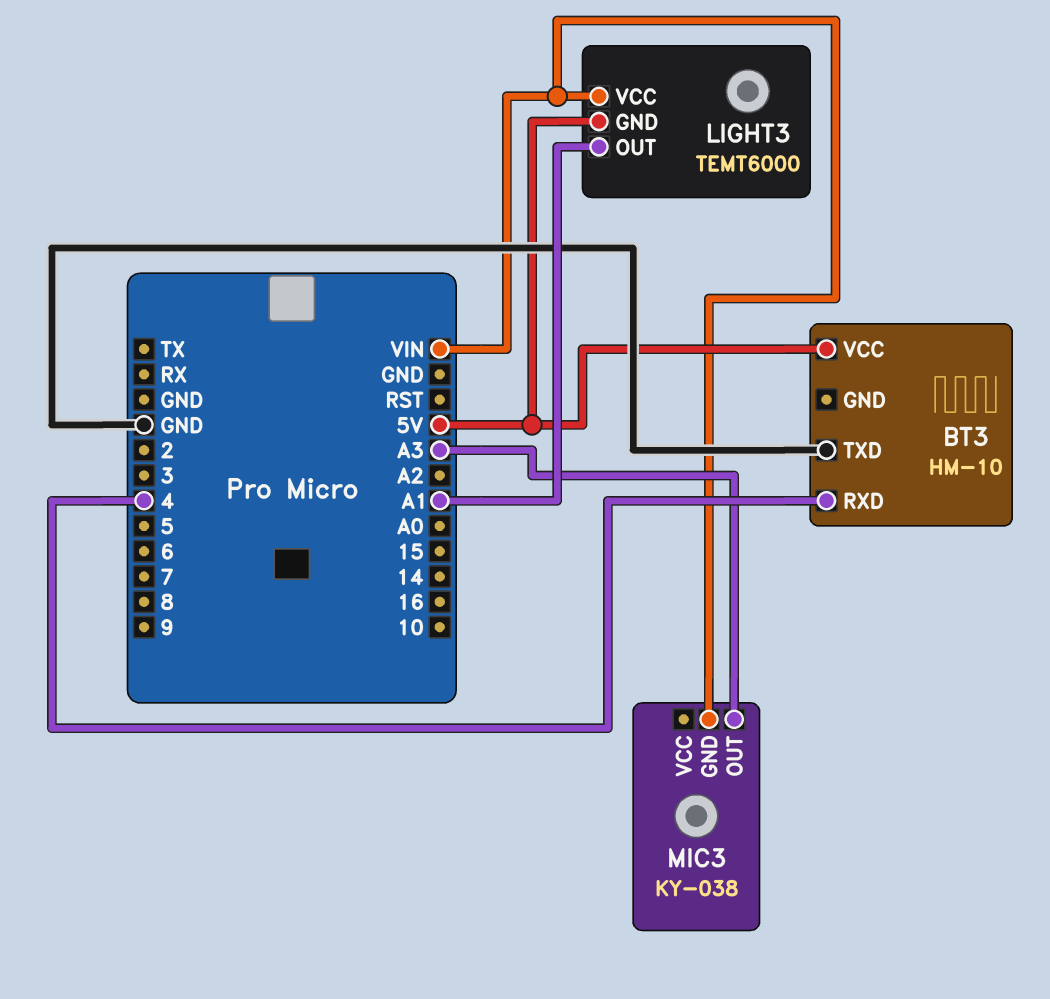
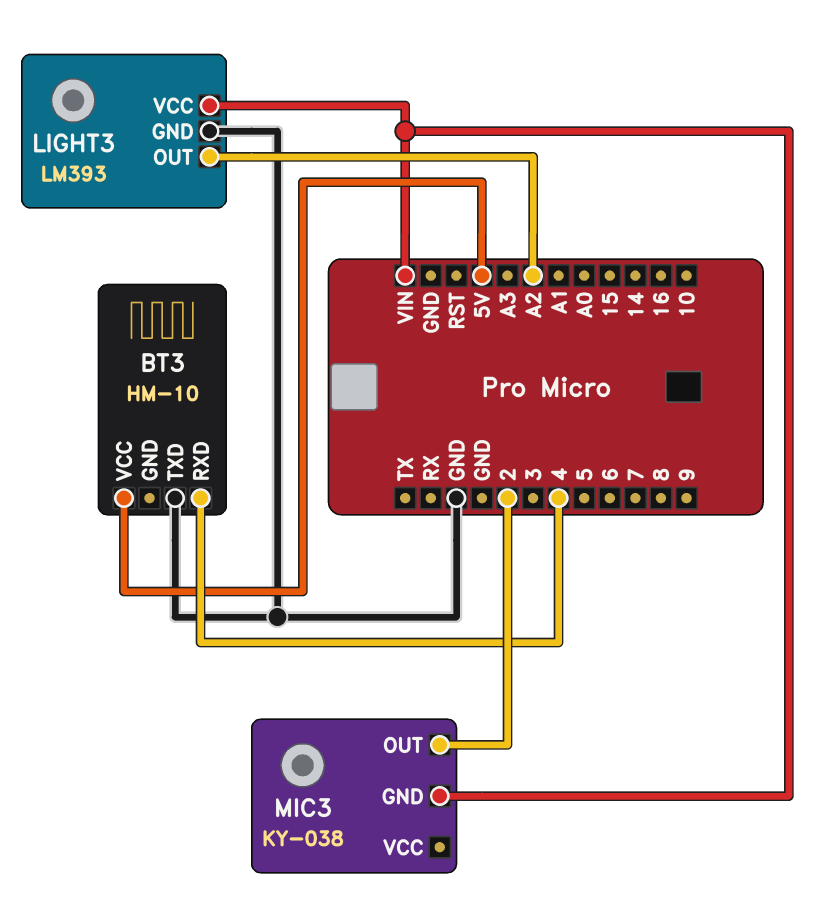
LIGHT3: TEMT6000 -> LM393
LIGHT3 pin GND: 5V -> GND
LIGHT3 pin OUT: A1 -> A2
MIC3 pin OUT: A3 -> 2

